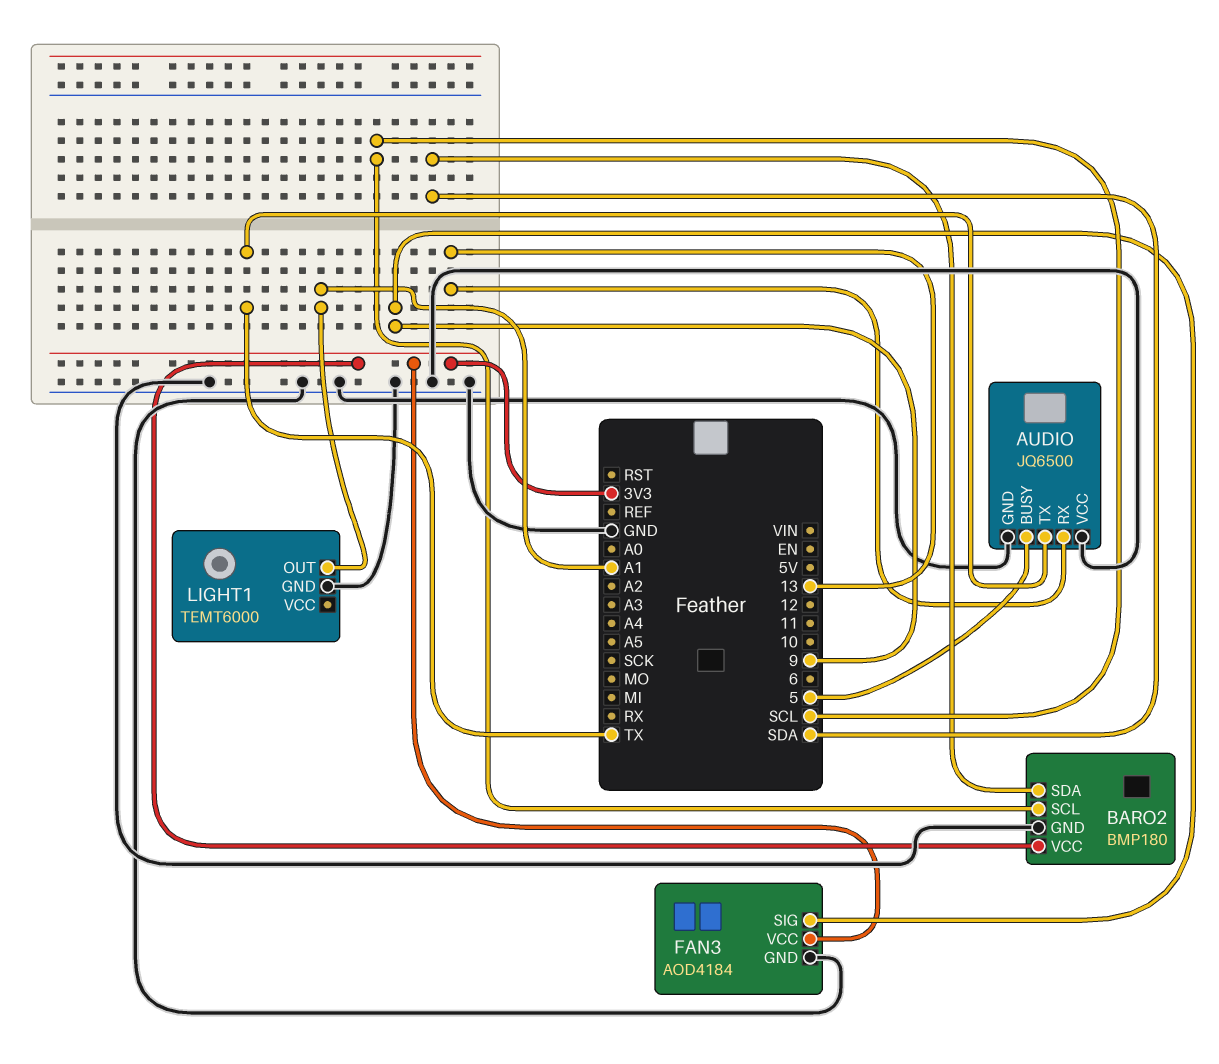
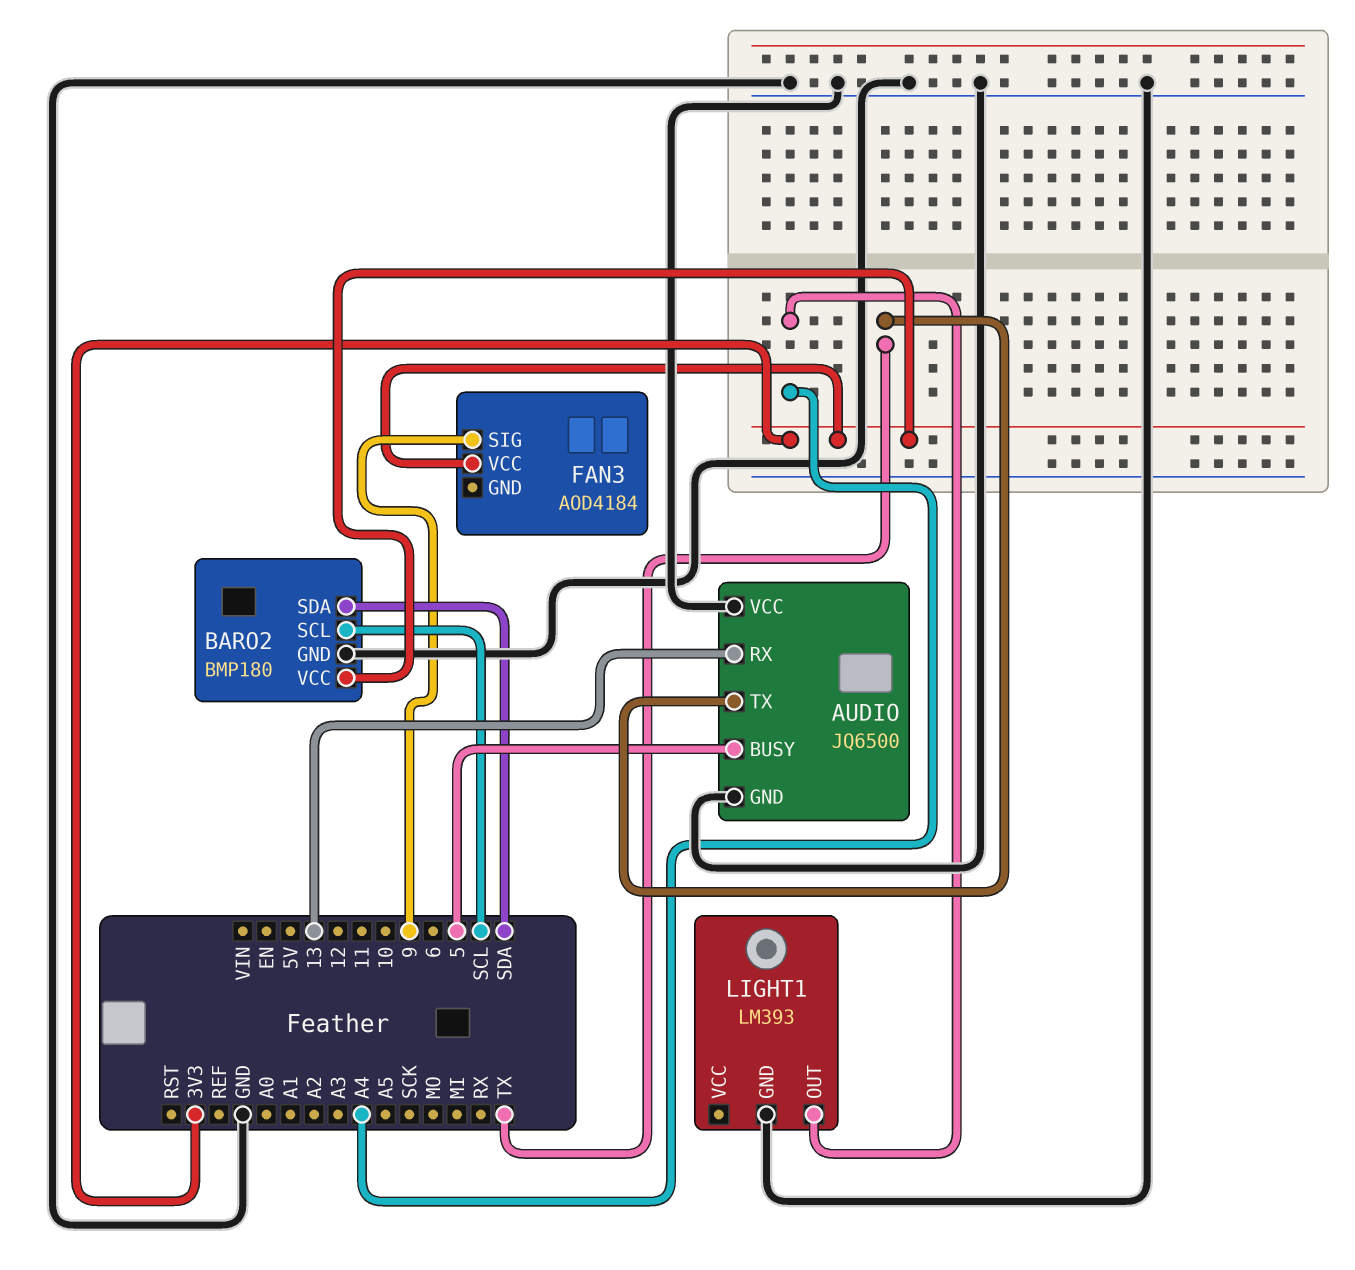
FAN3 pin GND: GND -> none
LIGHT1: TEMT6000 -> LM393
LIGHT1 pin OUT: A1 -> A4

